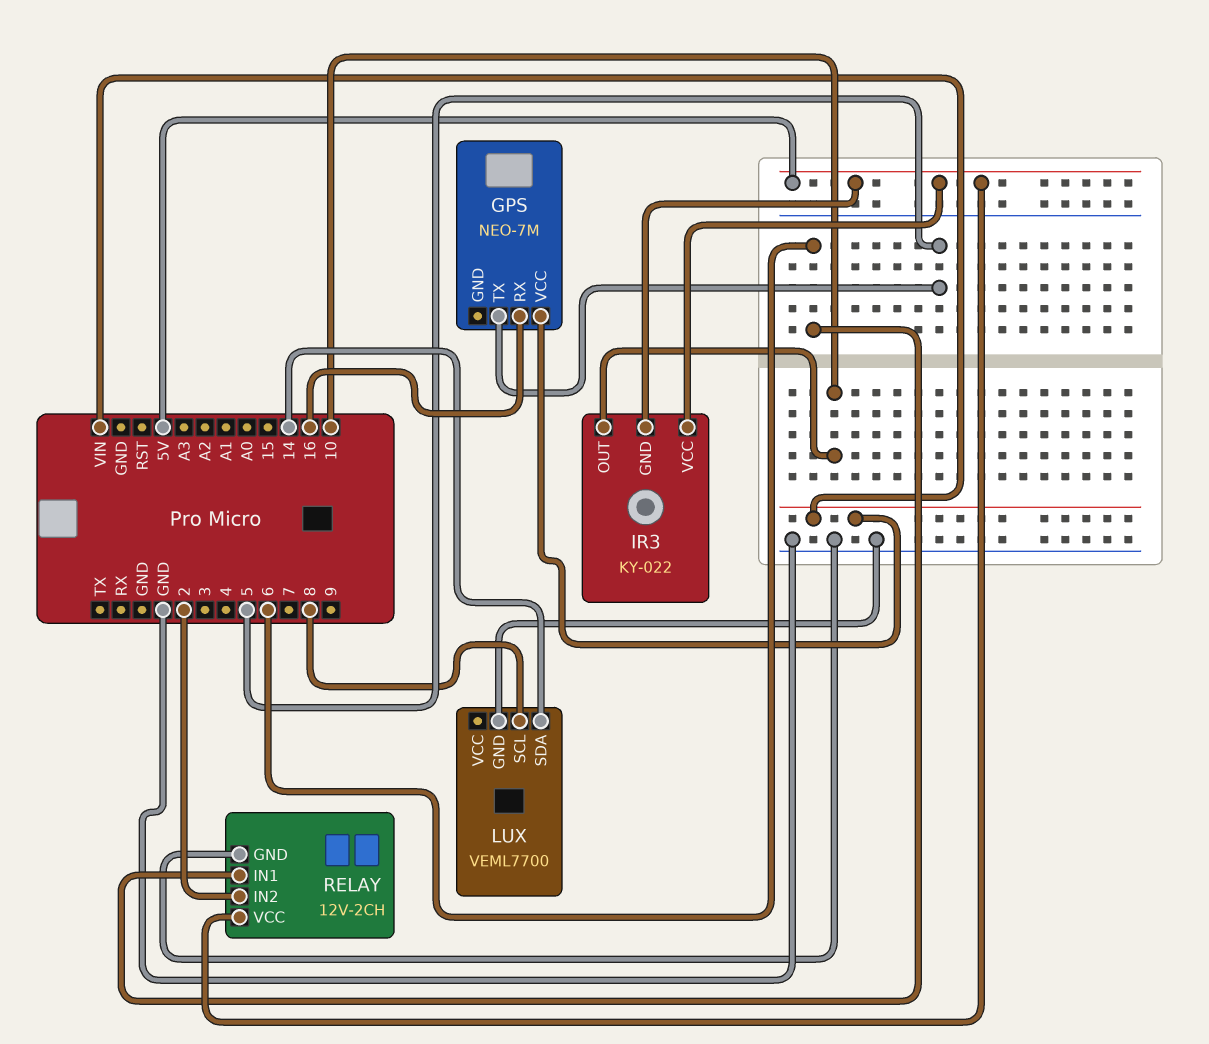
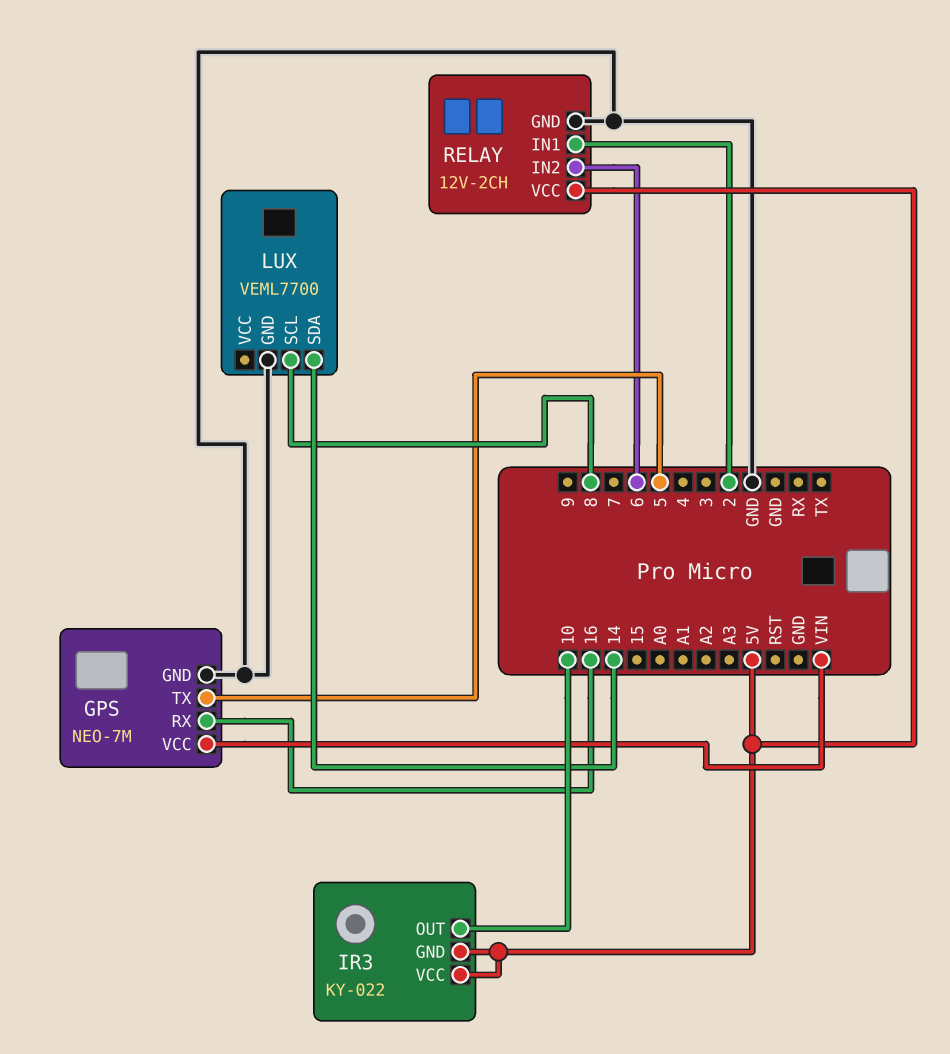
GPS pin GND: none -> GND
RELAY pin IN1: 6 -> 2
RELAY pin IN2: 2 -> 6

